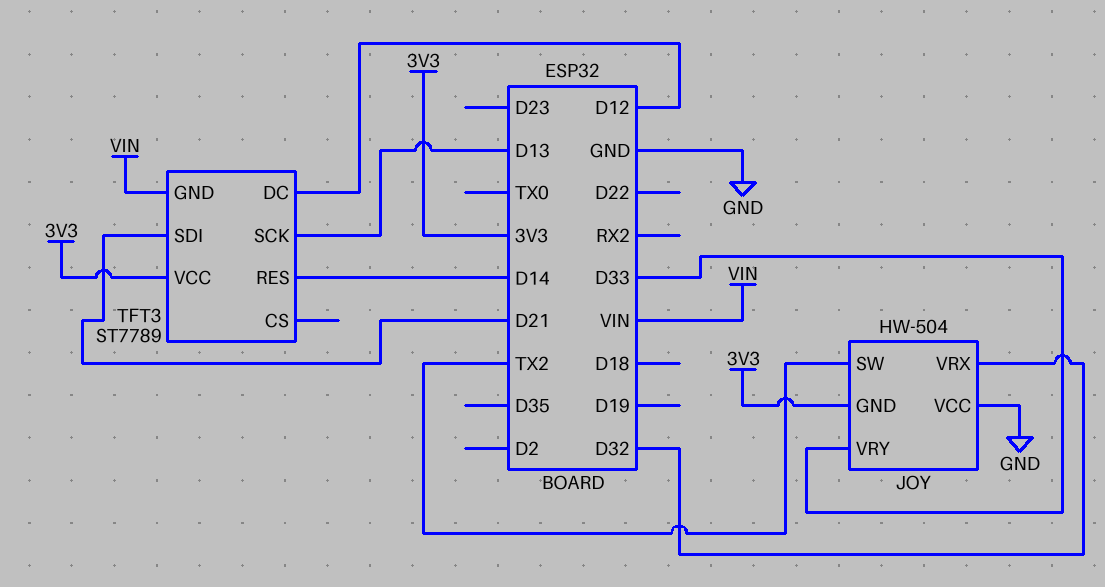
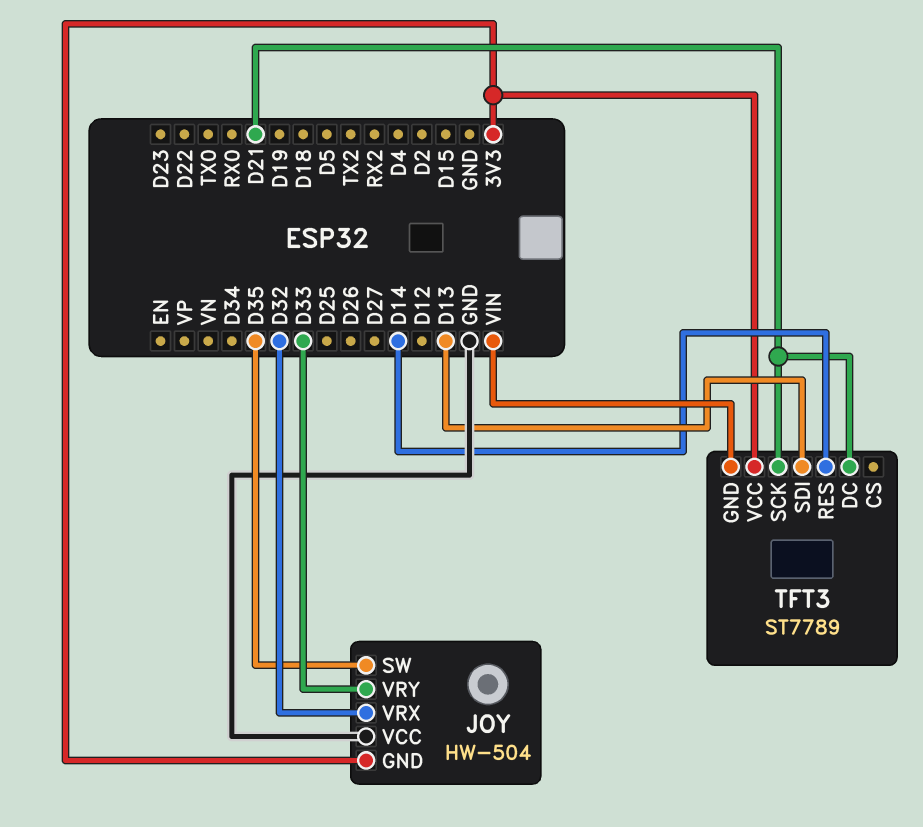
JOY pin SW: TX2 -> D35
TFT3 pin DC: D12 -> D21
TFT3 pin SCK: D13 -> D21
TFT3 pin SDI: D21 -> D13

